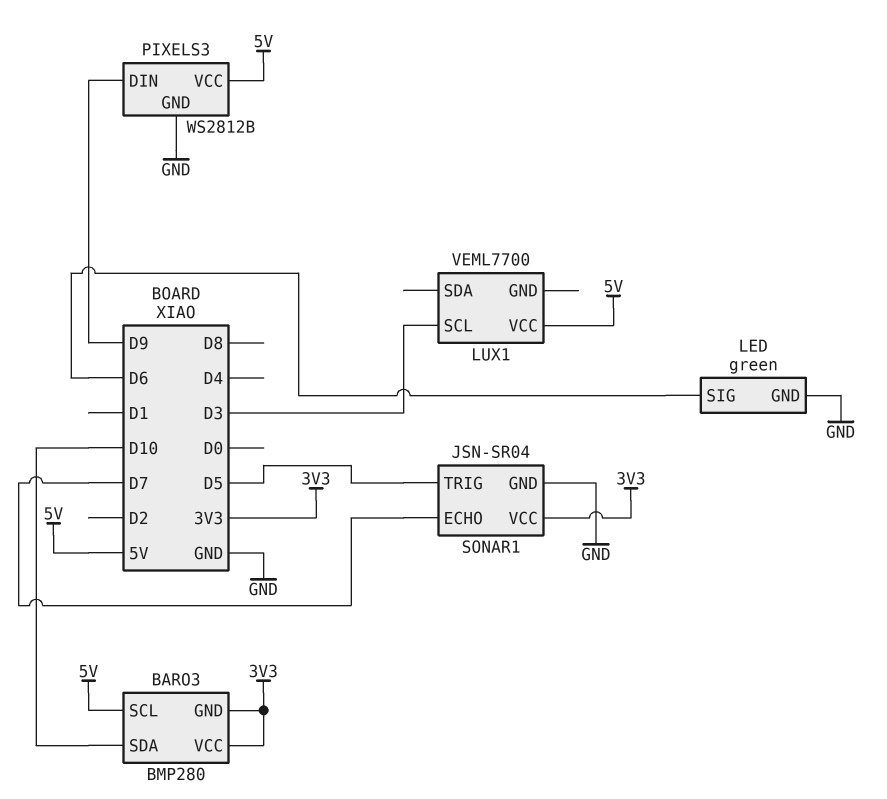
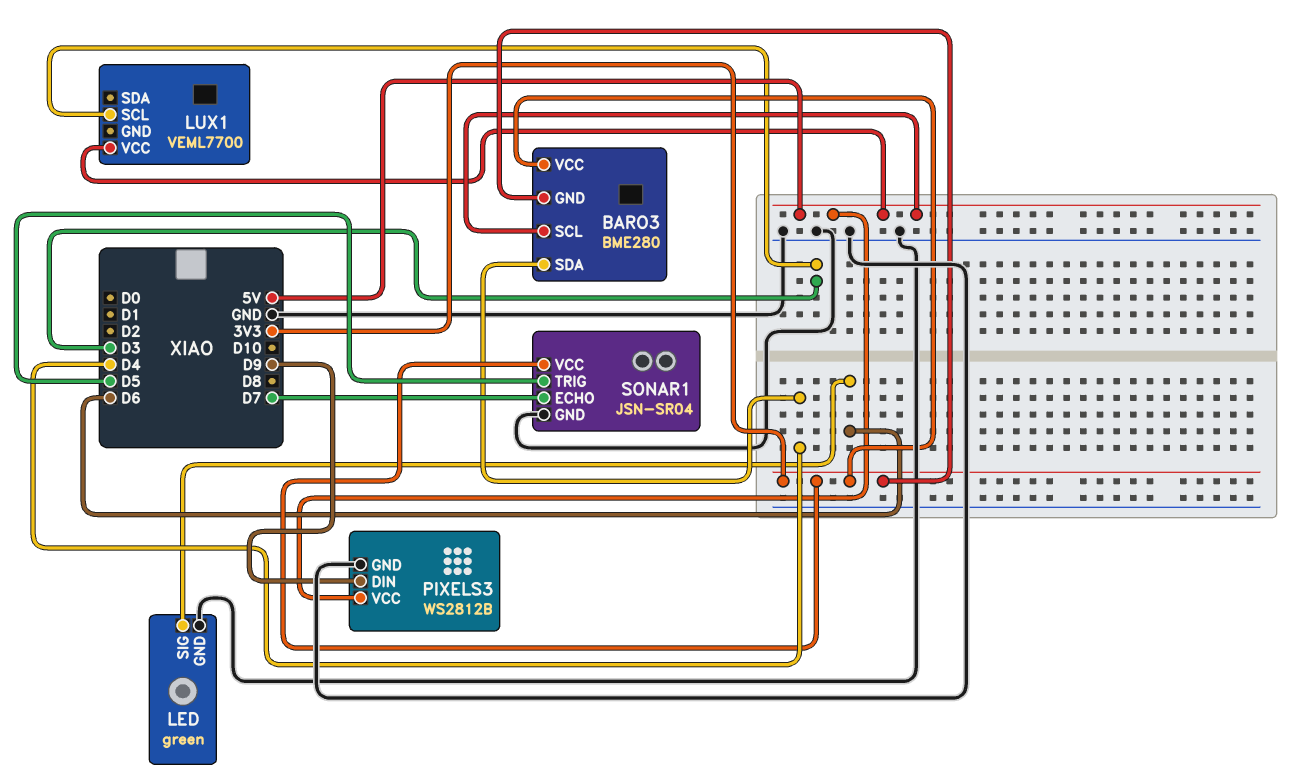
BARO3: BMP280 -> BME280
BARO3 pin SDA: D10 -> D4

